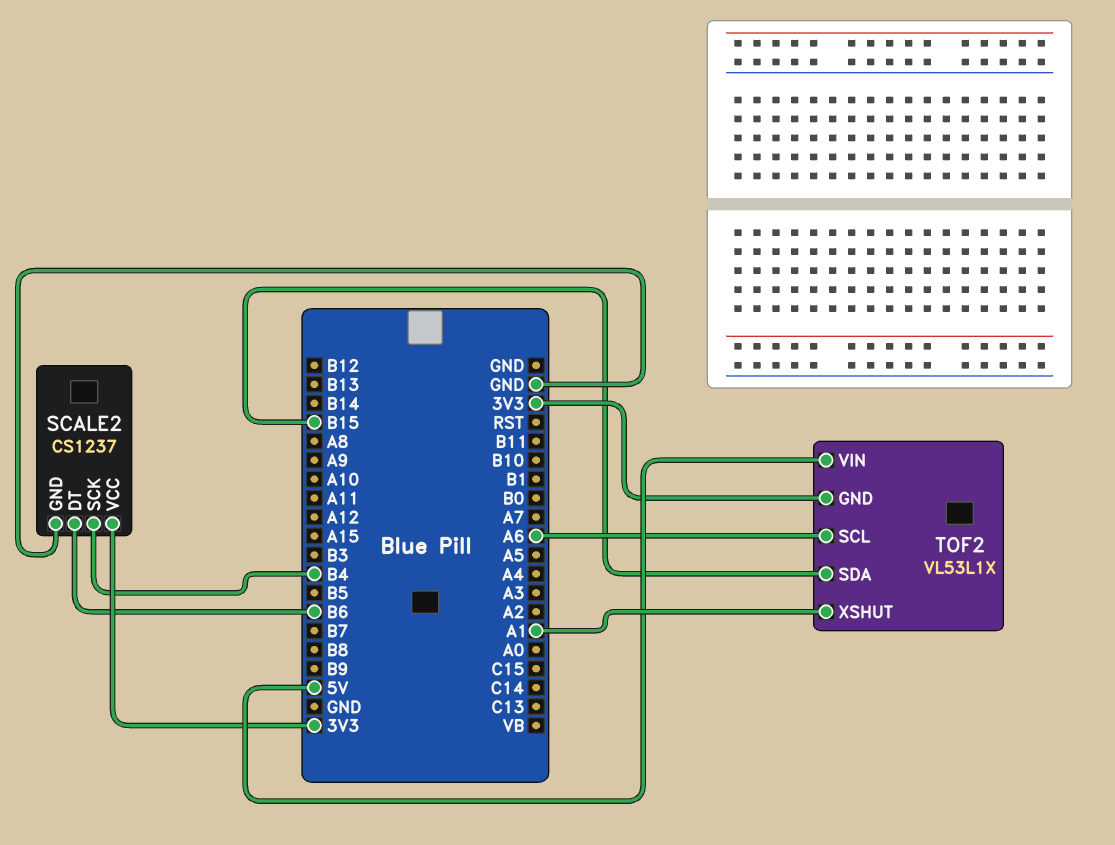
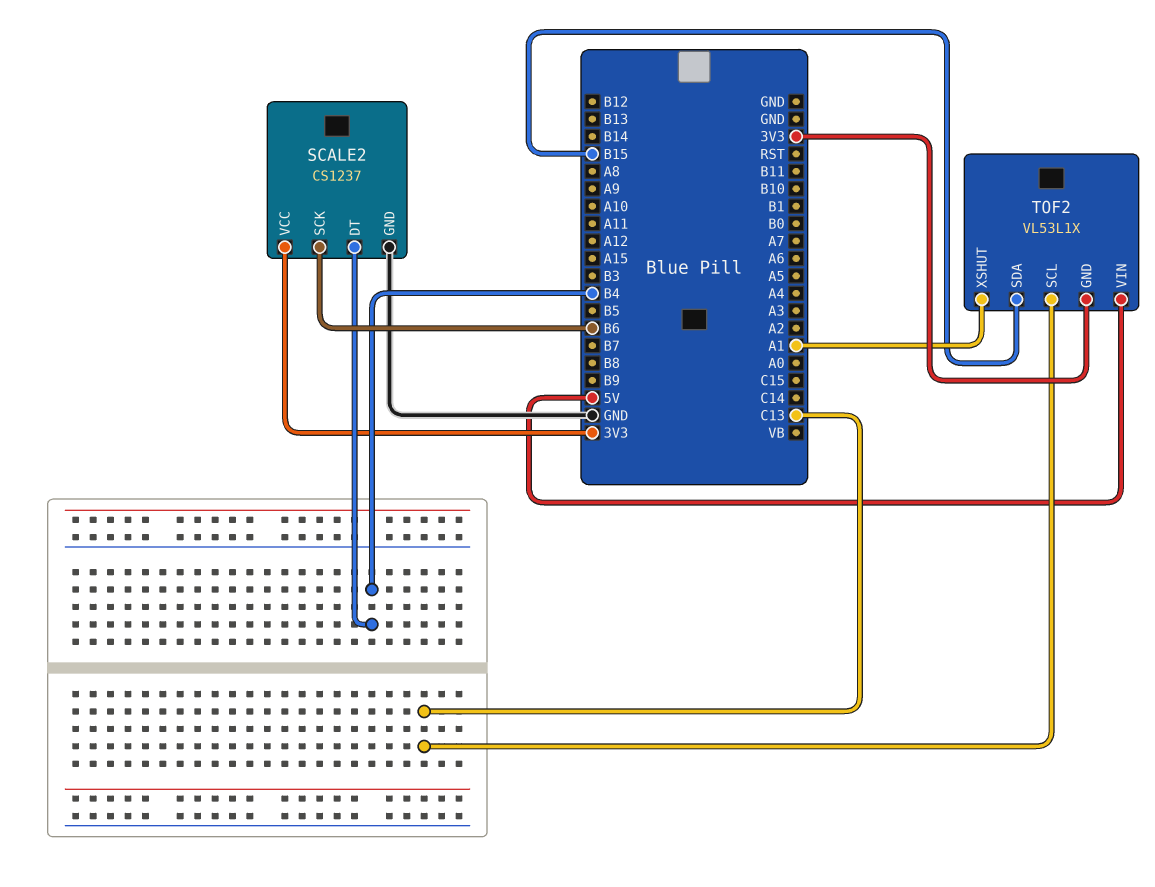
SCALE2 pin DT: B6 -> B4
SCALE2 pin SCK: B4 -> B6
TOF2 pin SCL: A6 -> C13

